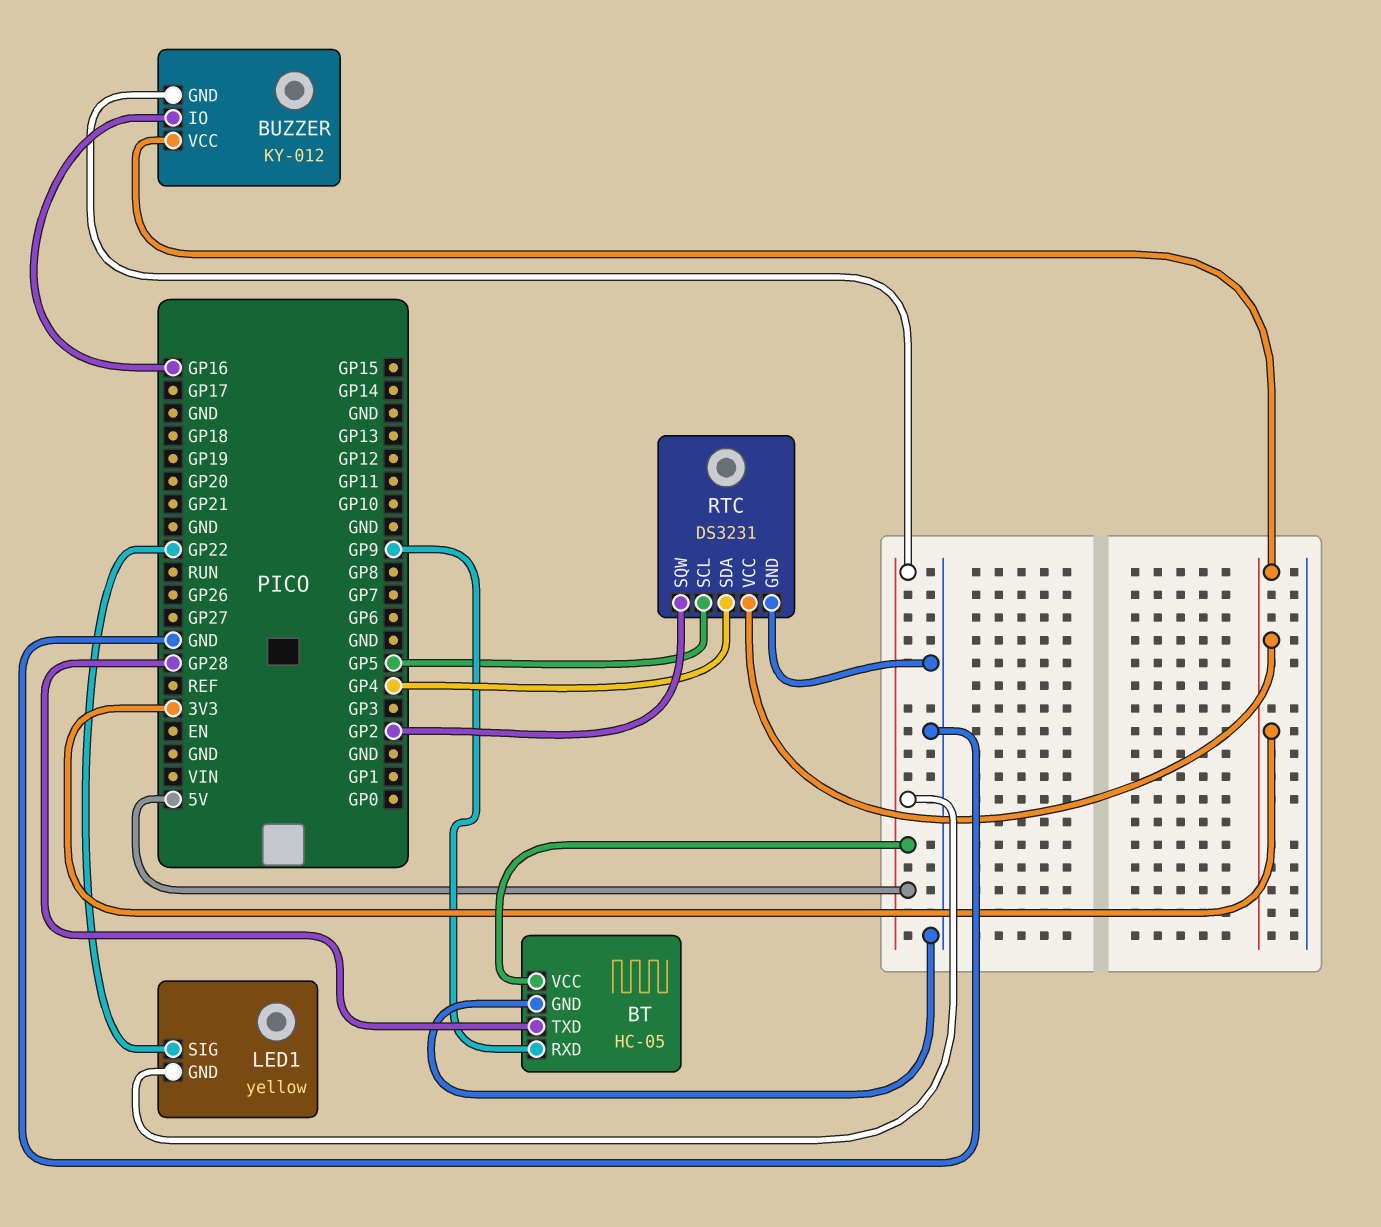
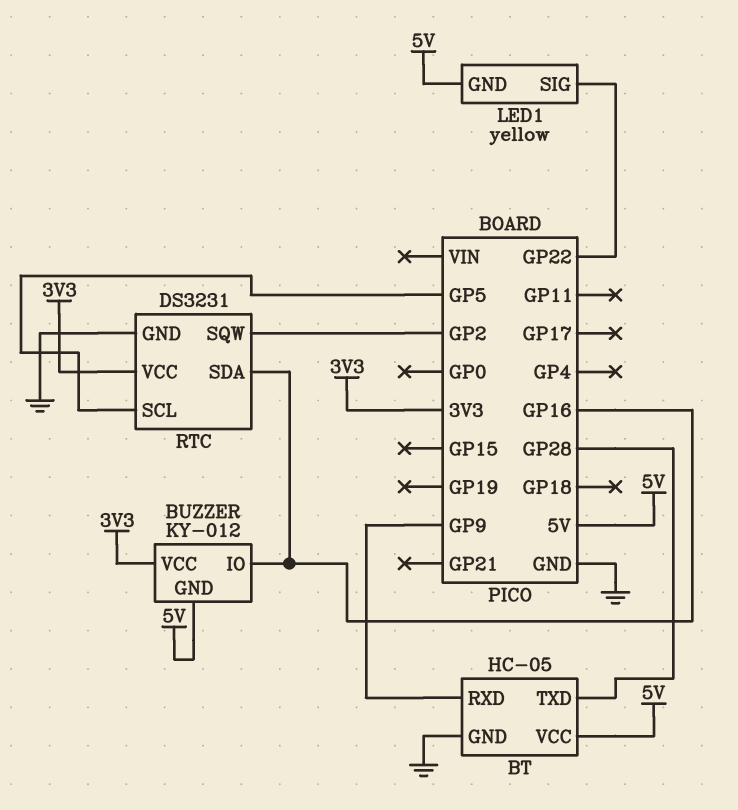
RTC pin SDA: GP4 -> GP16

